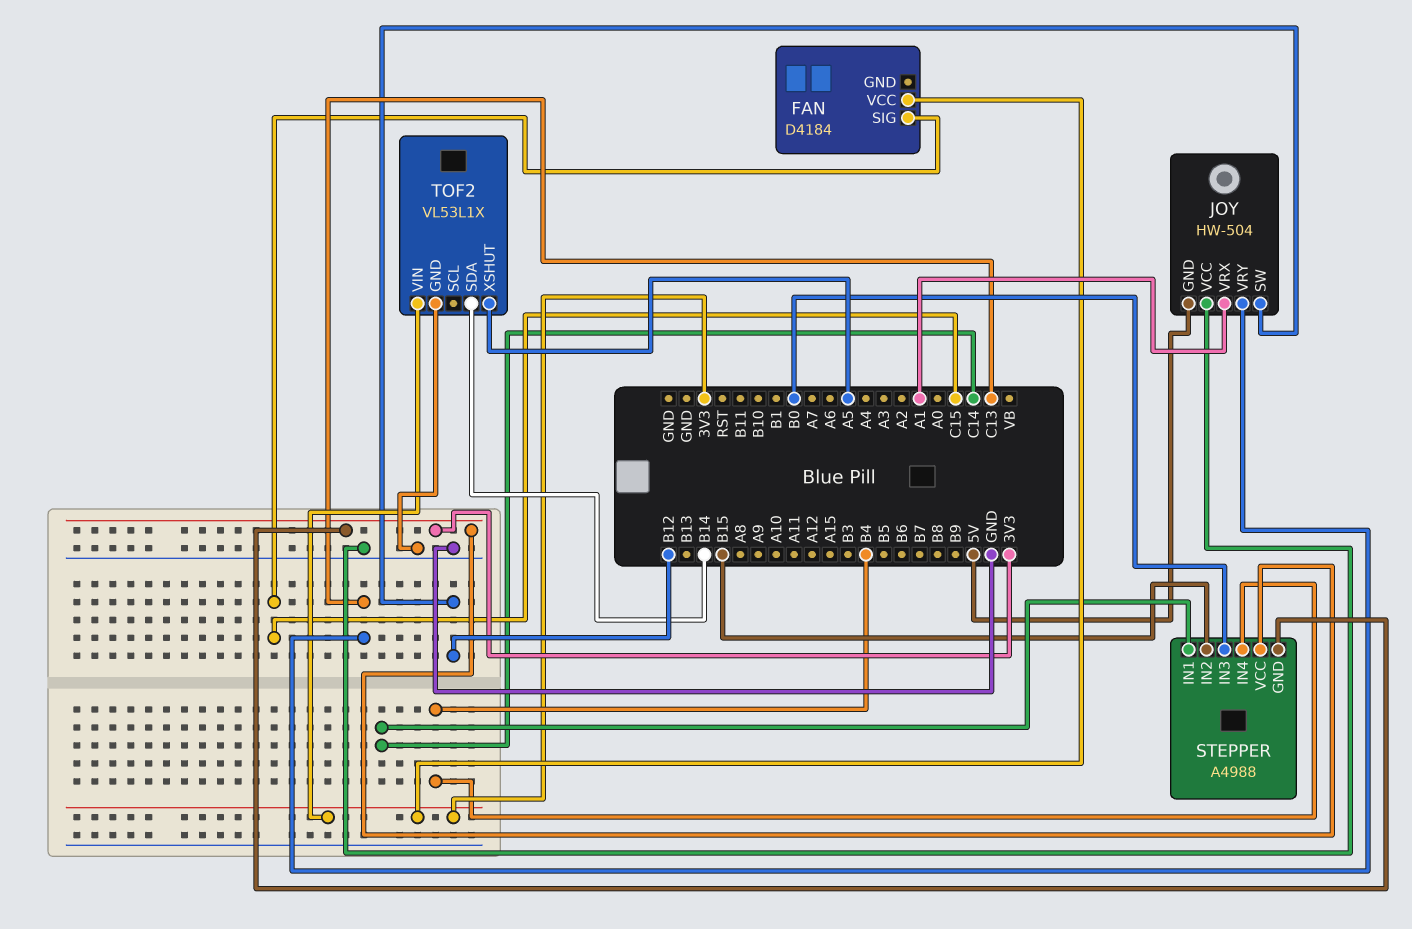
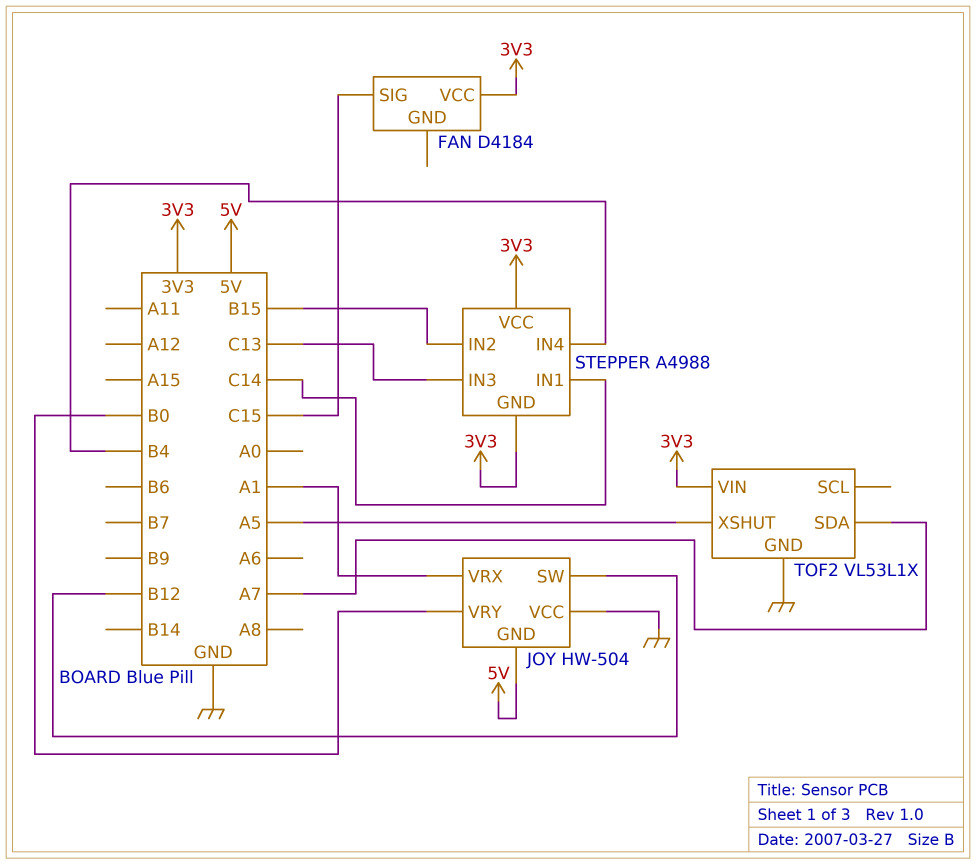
JOY pin VRY: C13 -> B0
STEPPER pin IN3: B0 -> C13
TOF2 pin SDA: B14 -> A7

